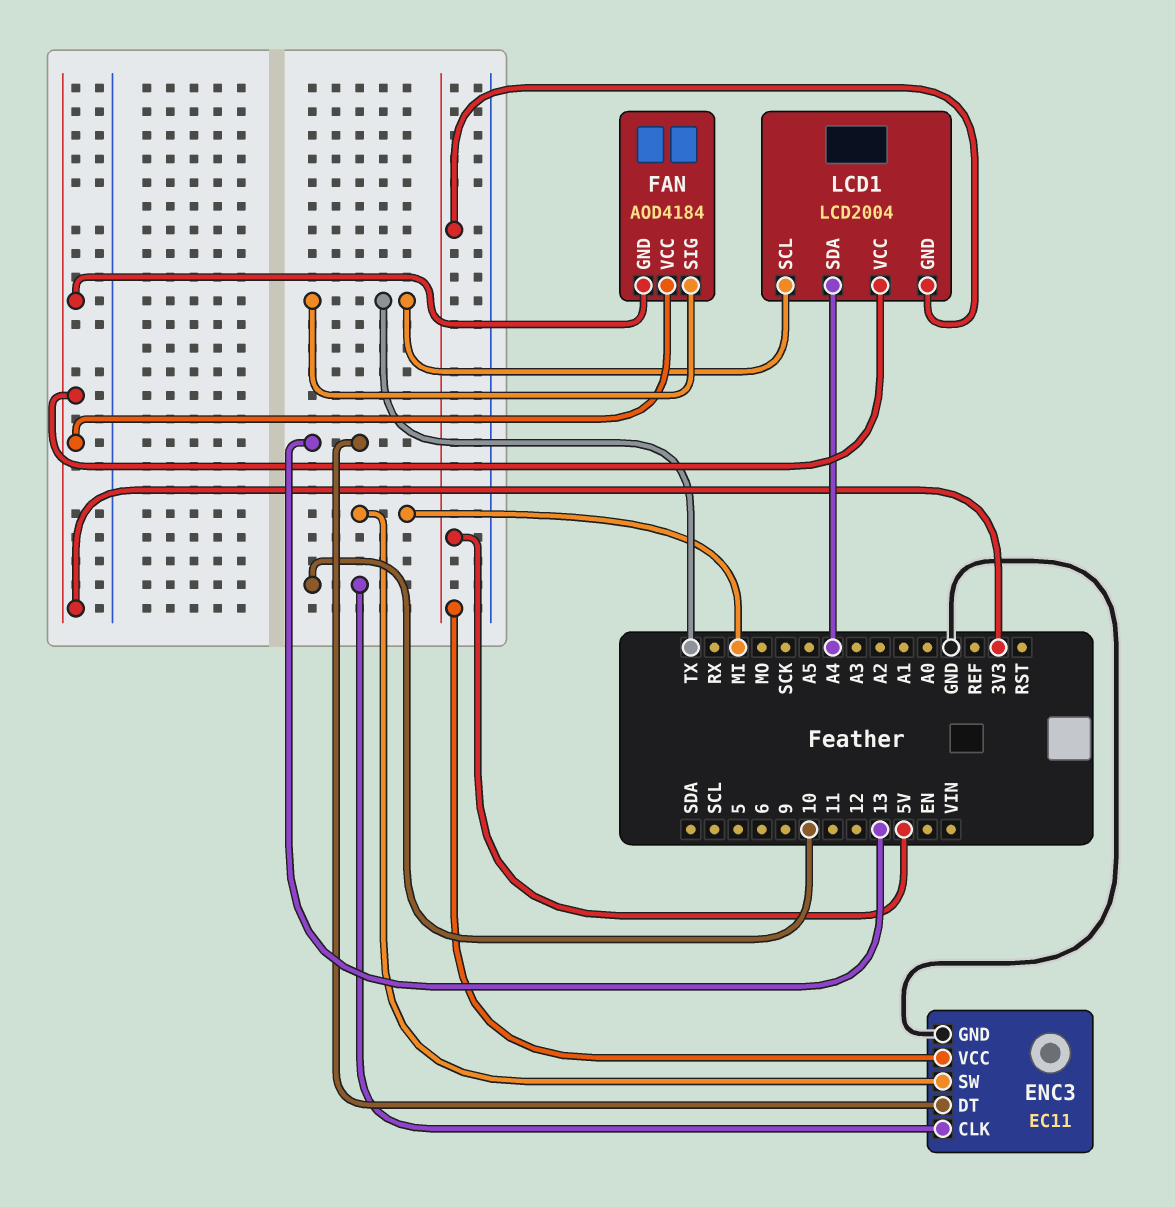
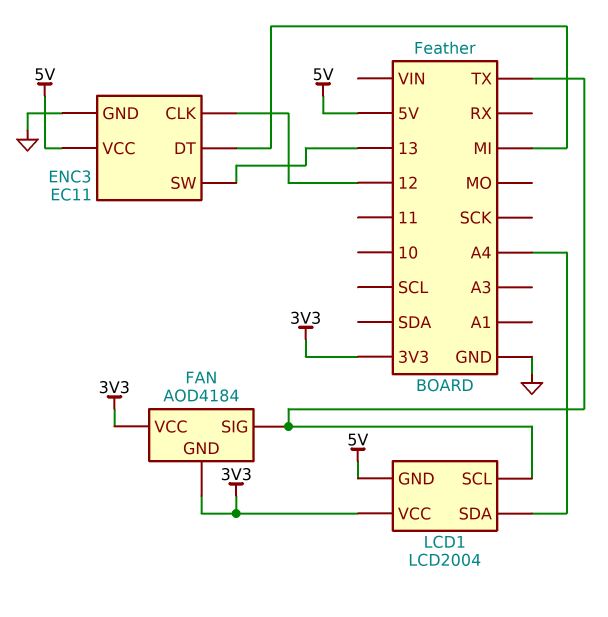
ENC3 pin CLK: 10 -> 12
ENC3 pin DT: 13 -> MI
ENC3 pin SW: MI -> 13

